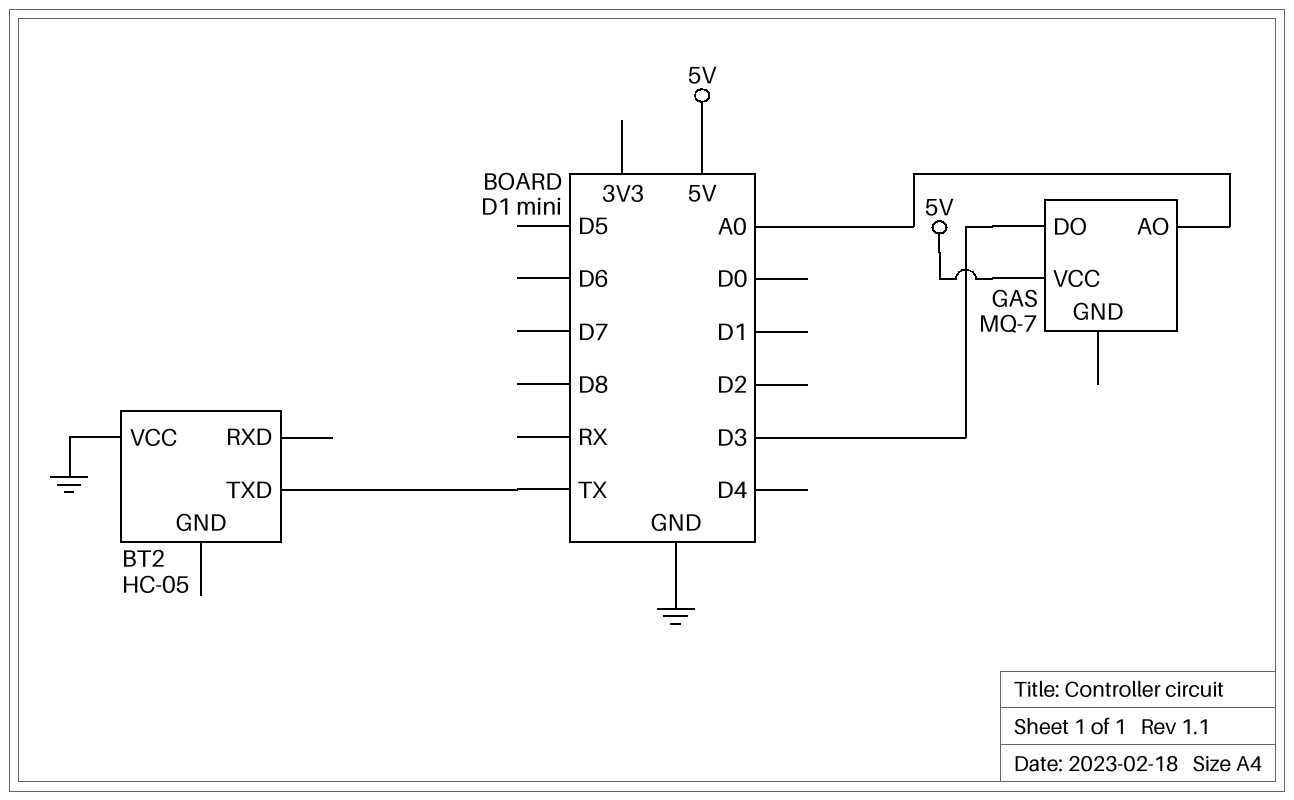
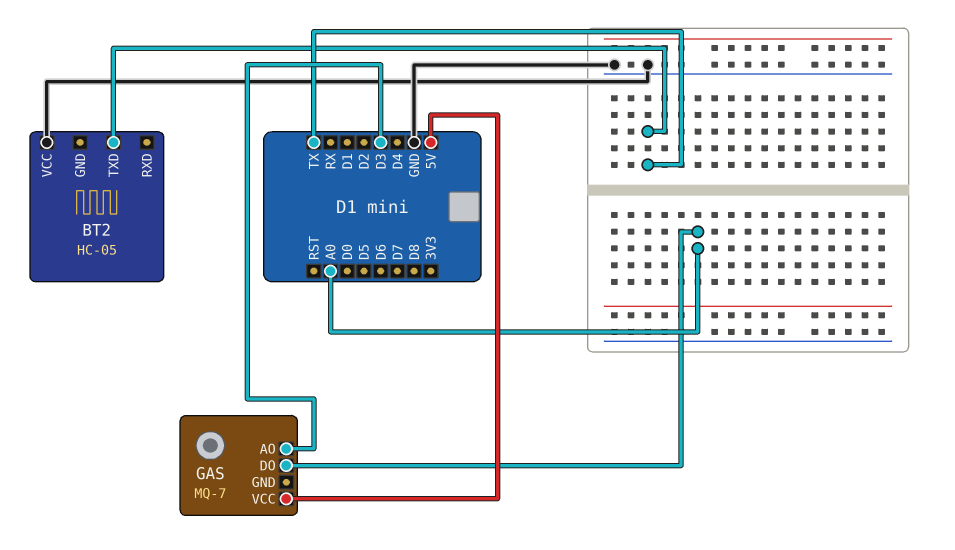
GAS pin AO: A0 -> D3
GAS pin DO: D3 -> A0

